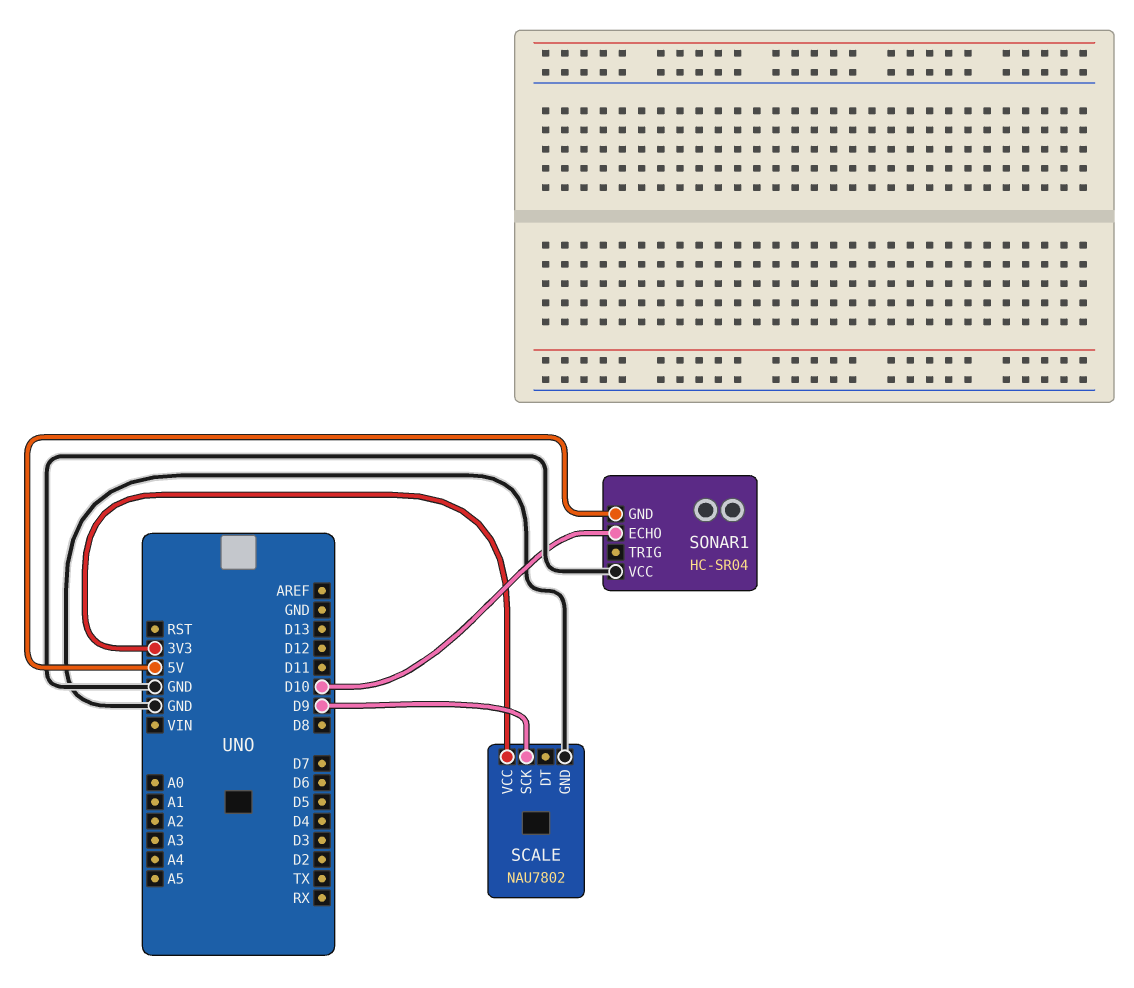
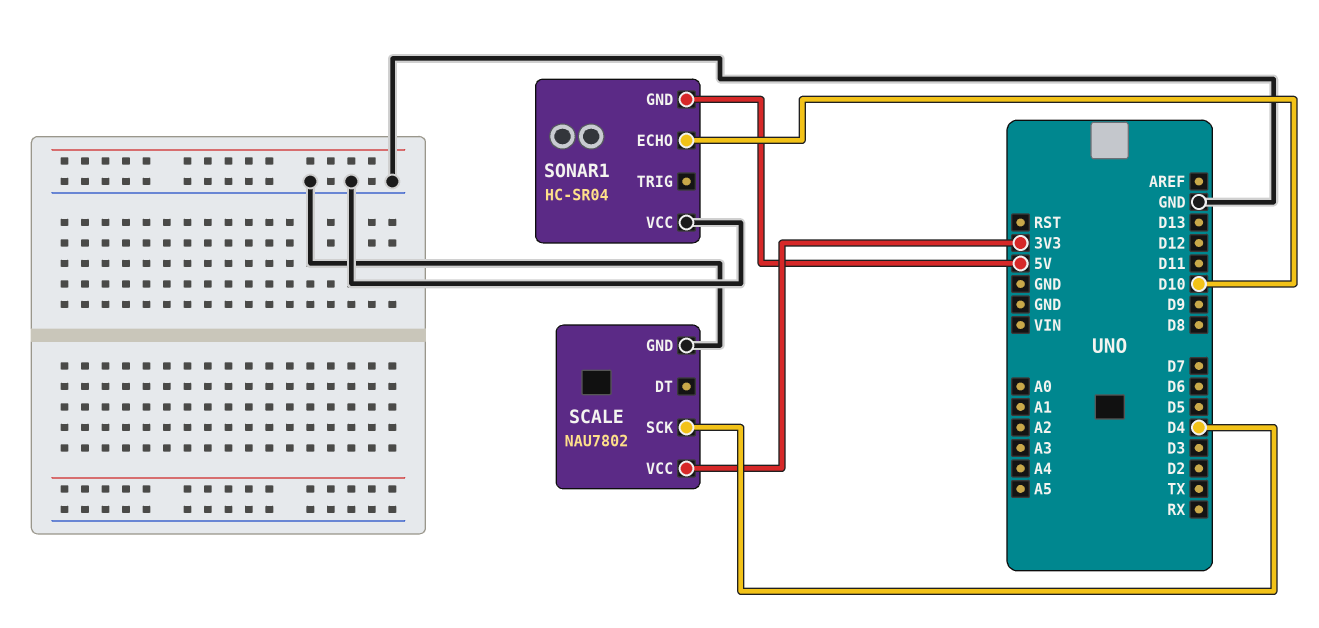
SCALE pin SCK: D9 -> D4

